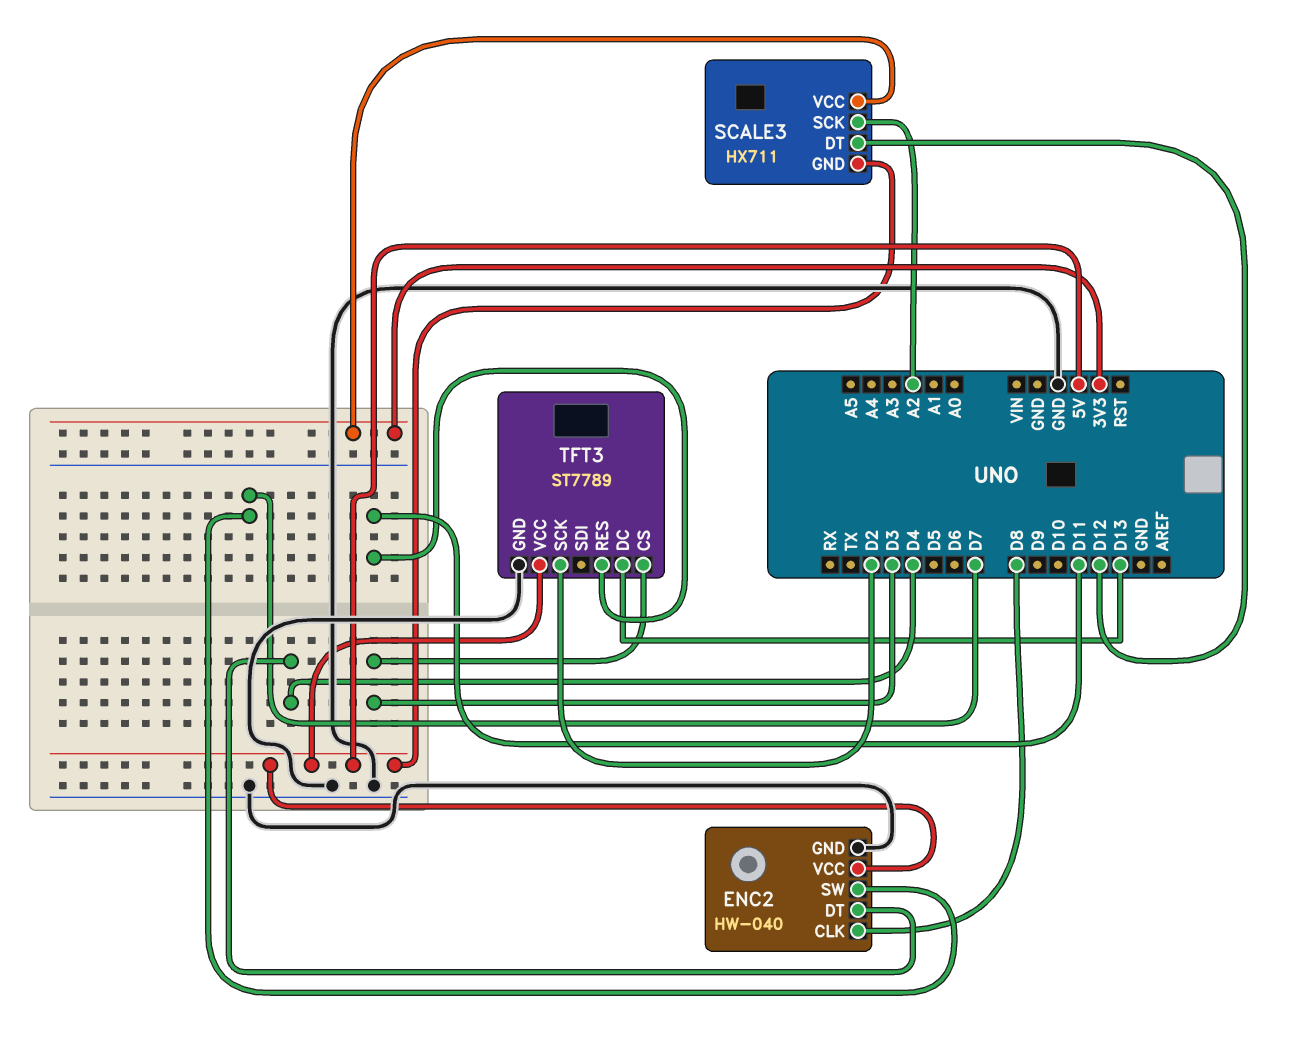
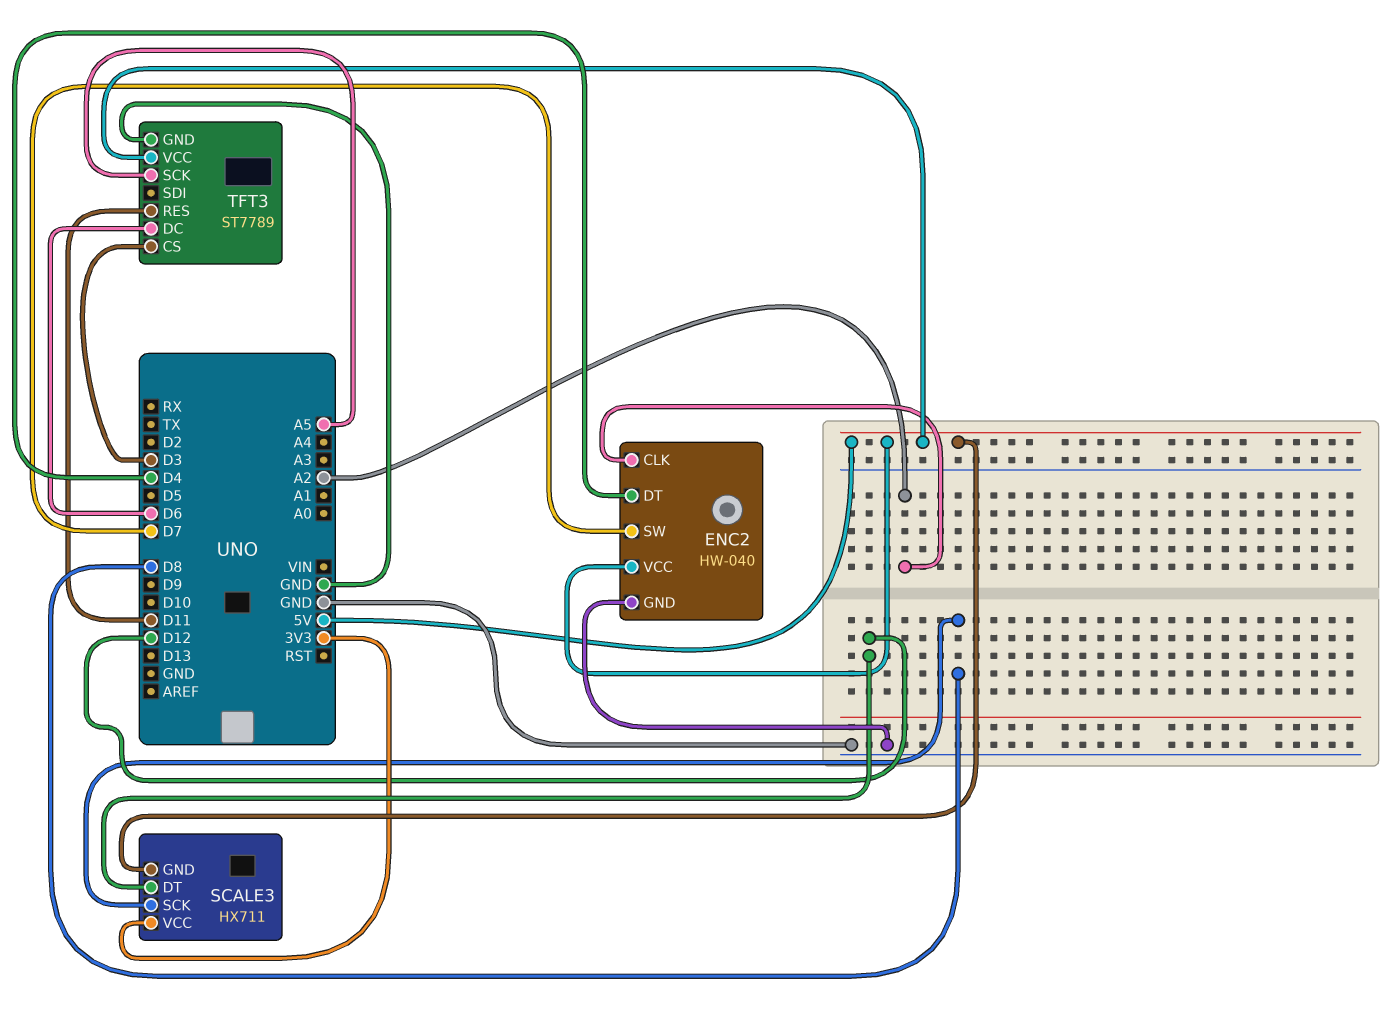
ENC2 pin CLK: D8 -> A2
SCALE3 pin SCK: A2 -> D8
TFT3 pin DC: D13 -> D6
TFT3 pin SCK: D2 -> A5

